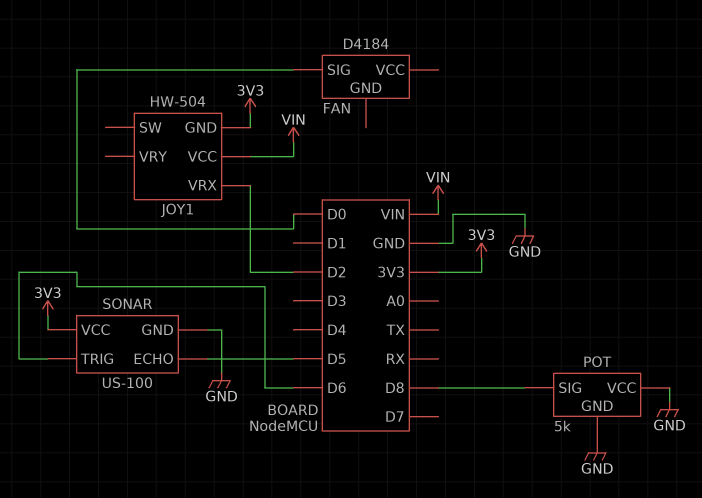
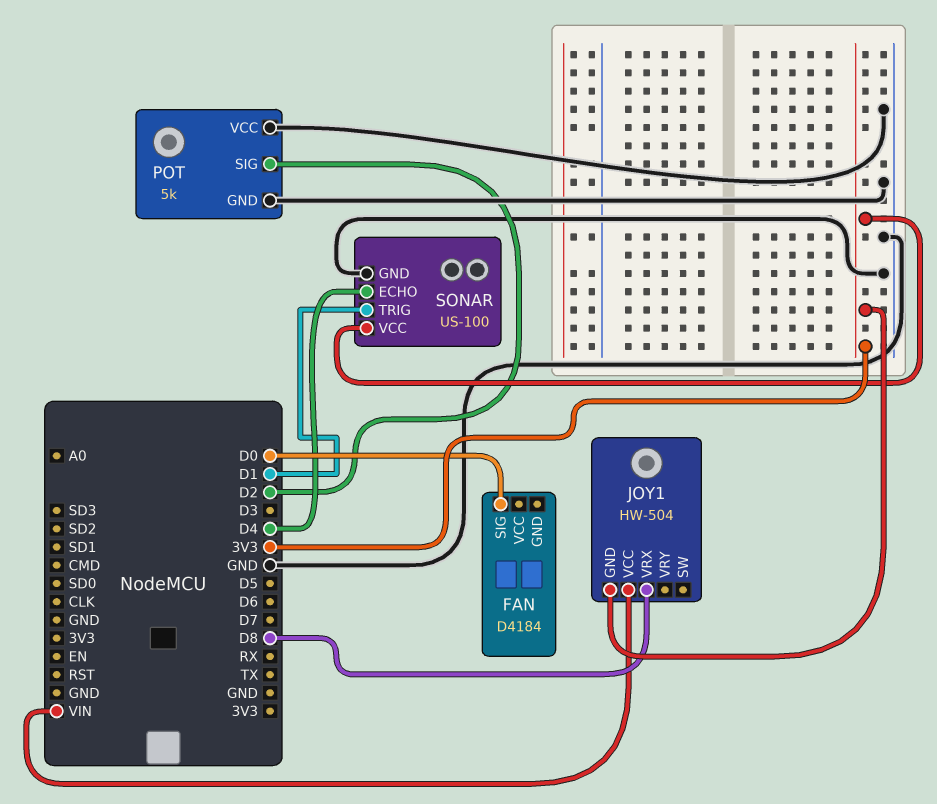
JOY1 pin VRX: D2 -> D8
POT pin SIG: D8 -> D2
SONAR pin ECHO: D5 -> D4
SONAR pin TRIG: D6 -> D1

